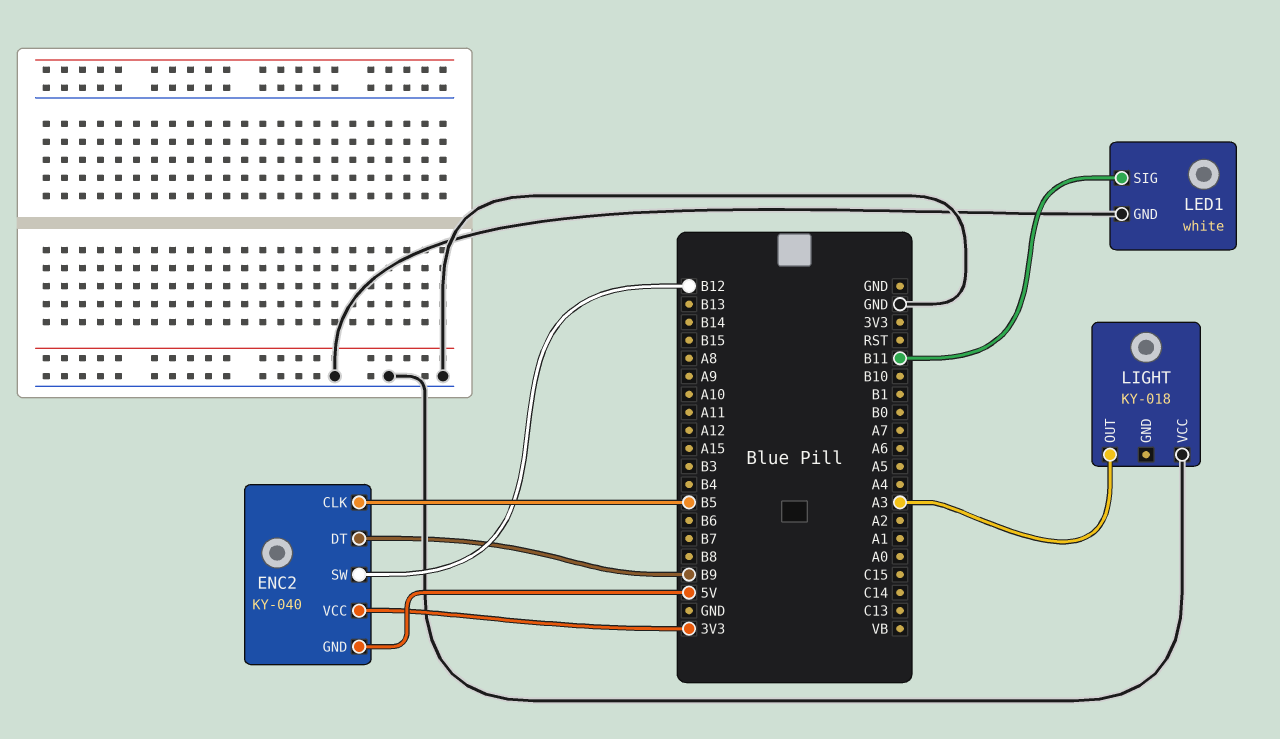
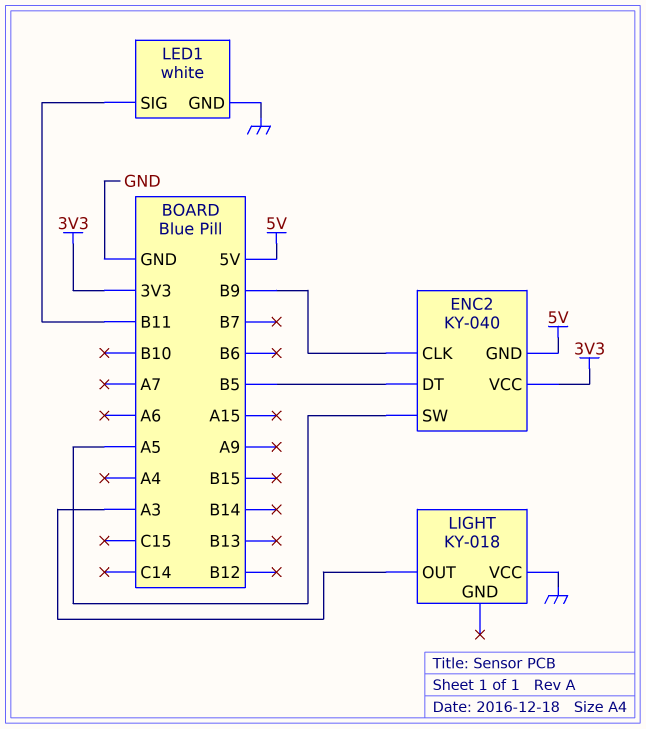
ENC2 pin CLK: B5 -> B9
ENC2 pin DT: B9 -> B5
ENC2 pin SW: B12 -> A5

